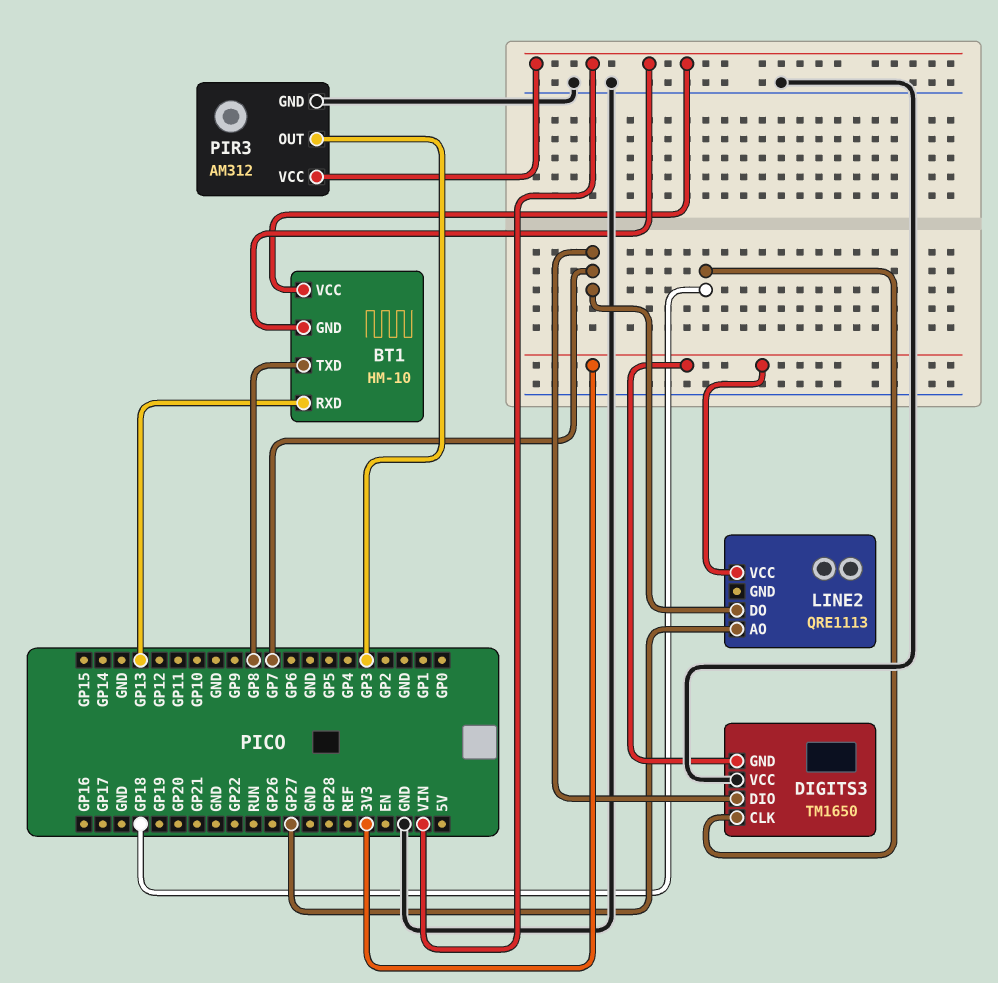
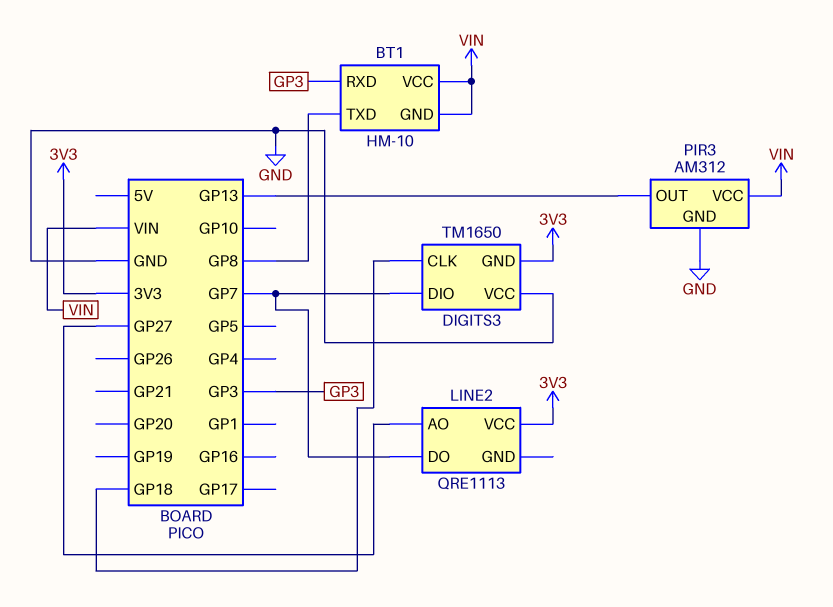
BT1 pin RXD: GP13 -> GP3
PIR3 pin OUT: GP3 -> GP13

